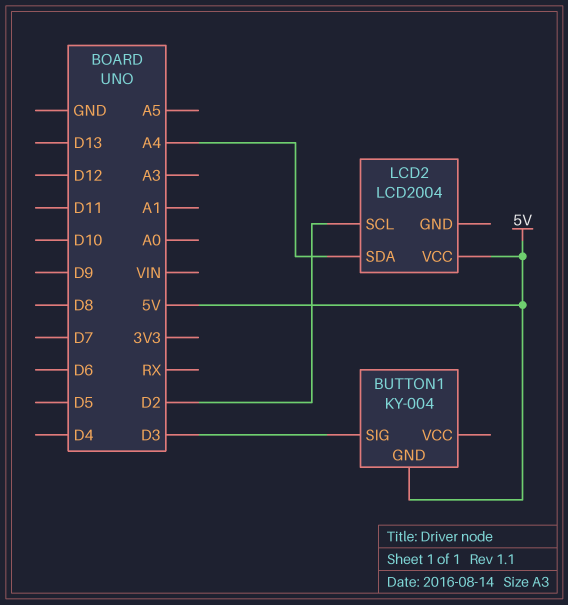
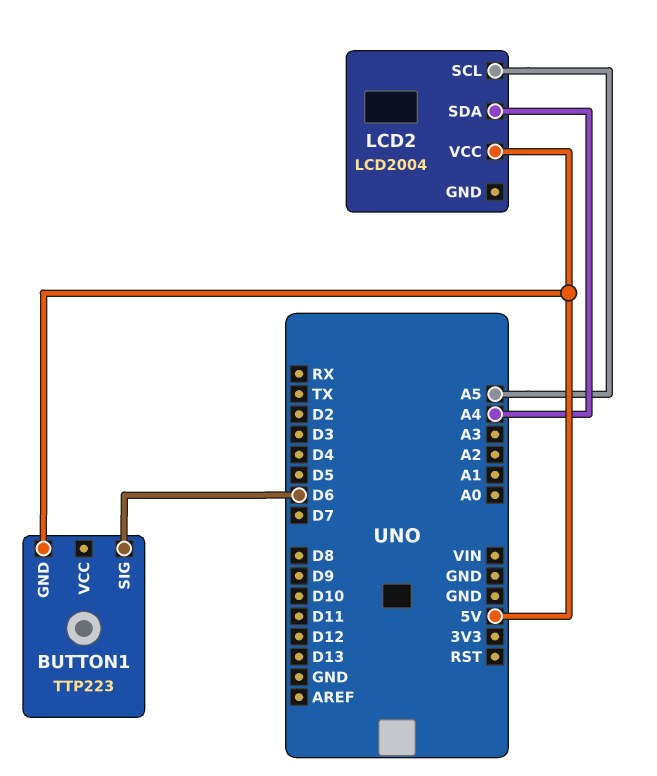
BUTTON1: KY-004 -> TTP223
BUTTON1 pin SIG: D3 -> D6
LCD2 pin SCL: D2 -> A5

